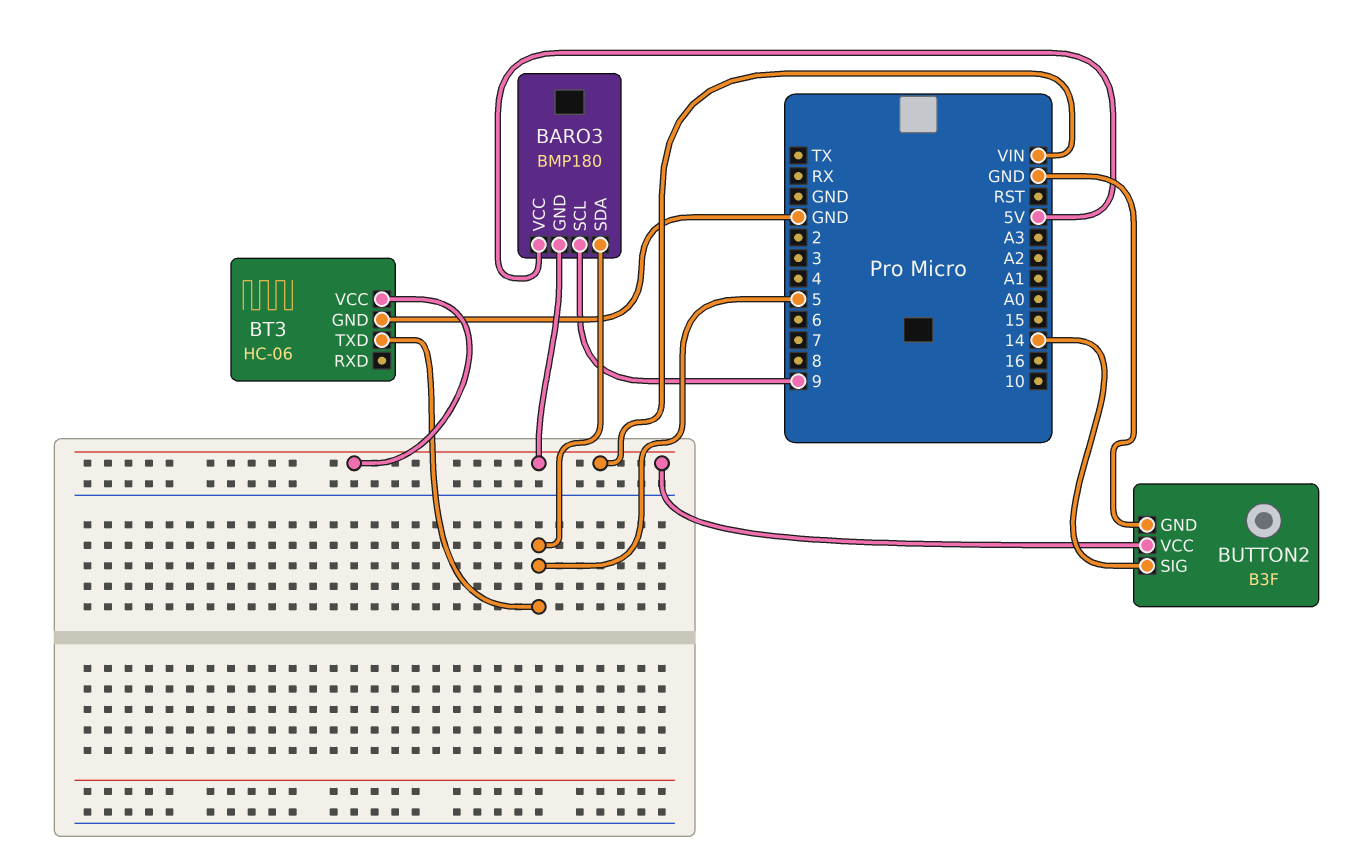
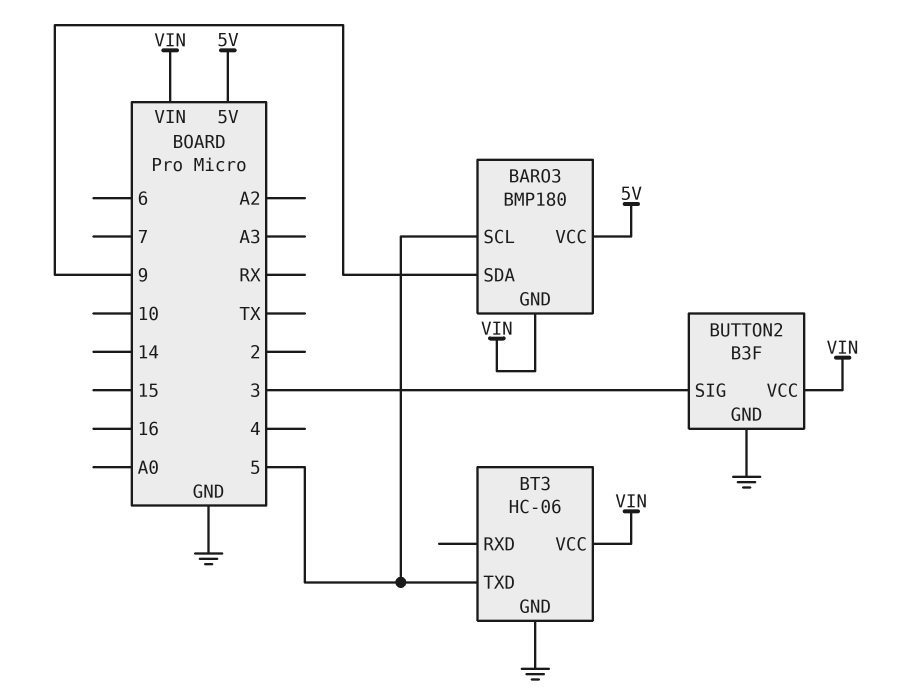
BARO3 pin SCL: 9 -> 5
BARO3 pin SDA: 5 -> 9
BUTTON2 pin SIG: 14 -> 3

